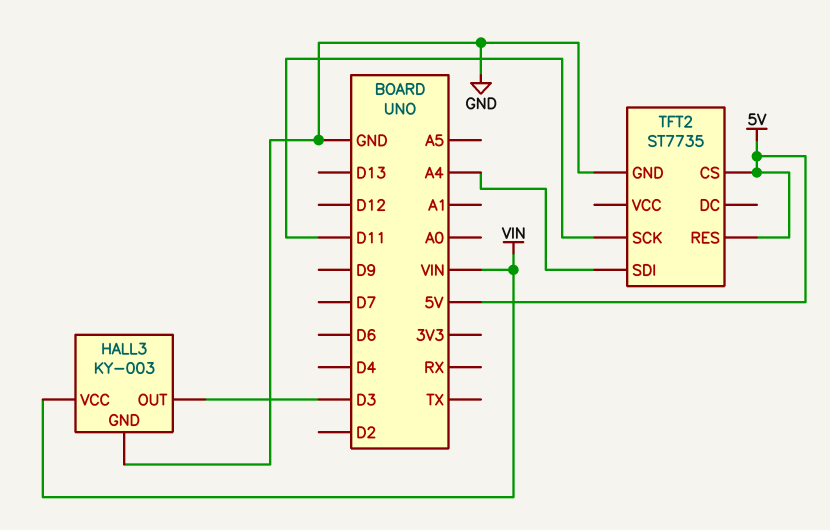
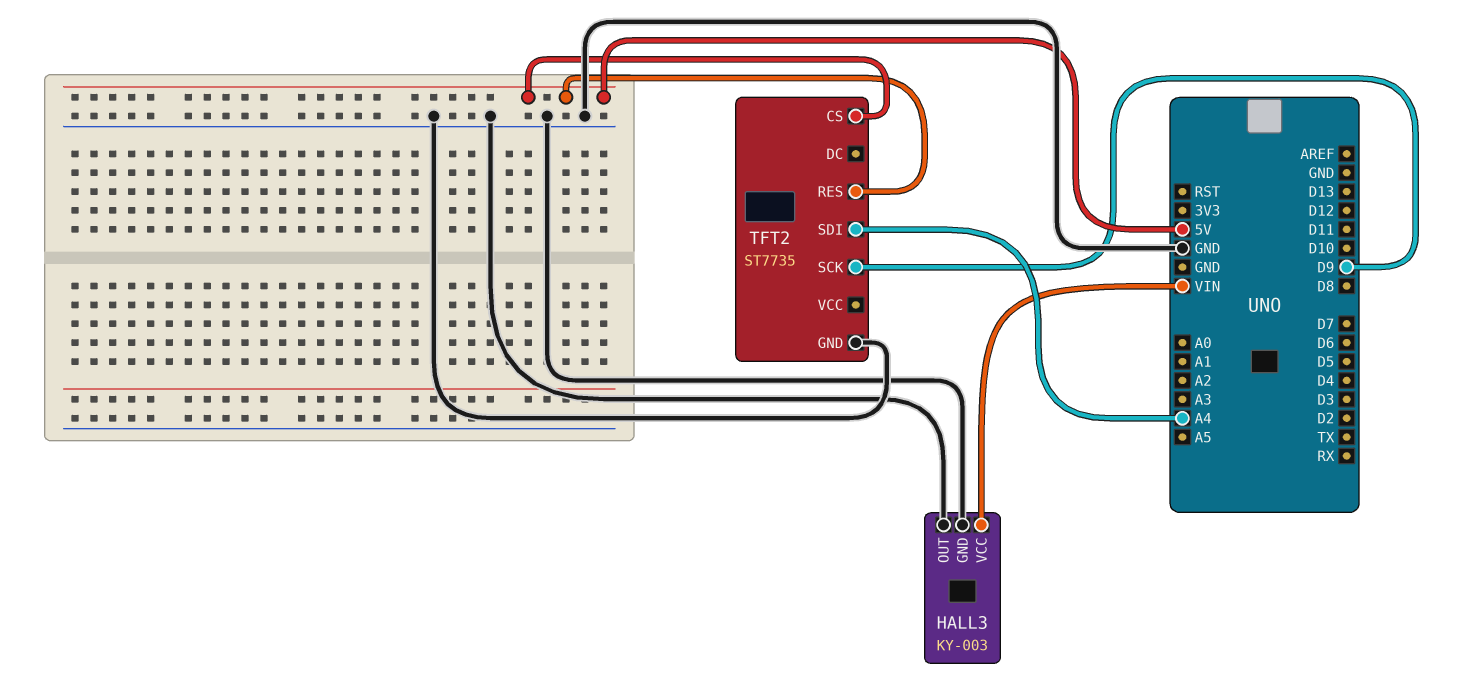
HALL3 pin OUT: D3 -> GND
TFT2 pin SCK: D11 -> D9

